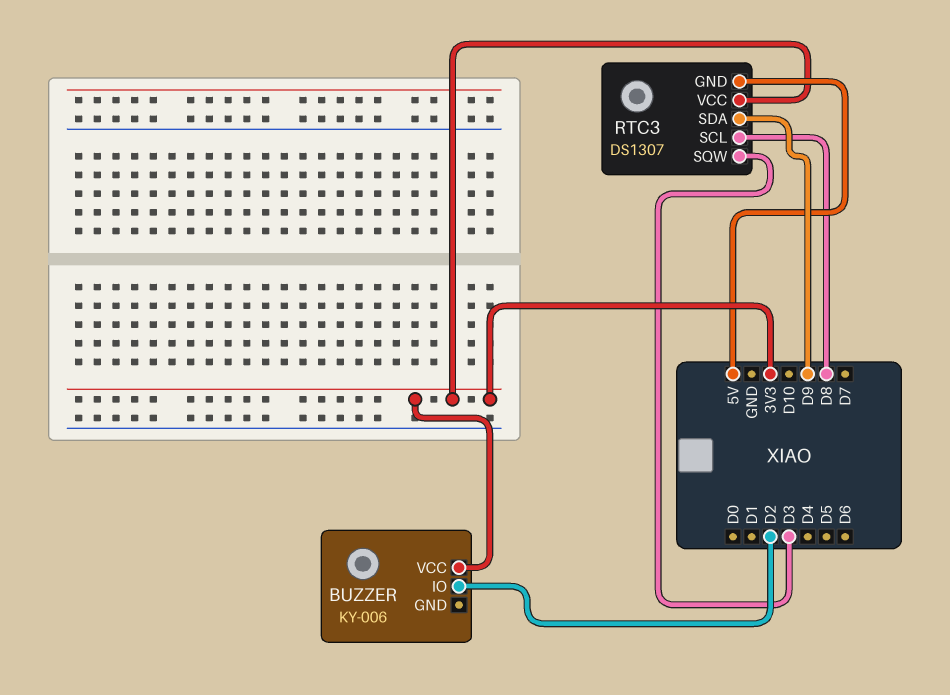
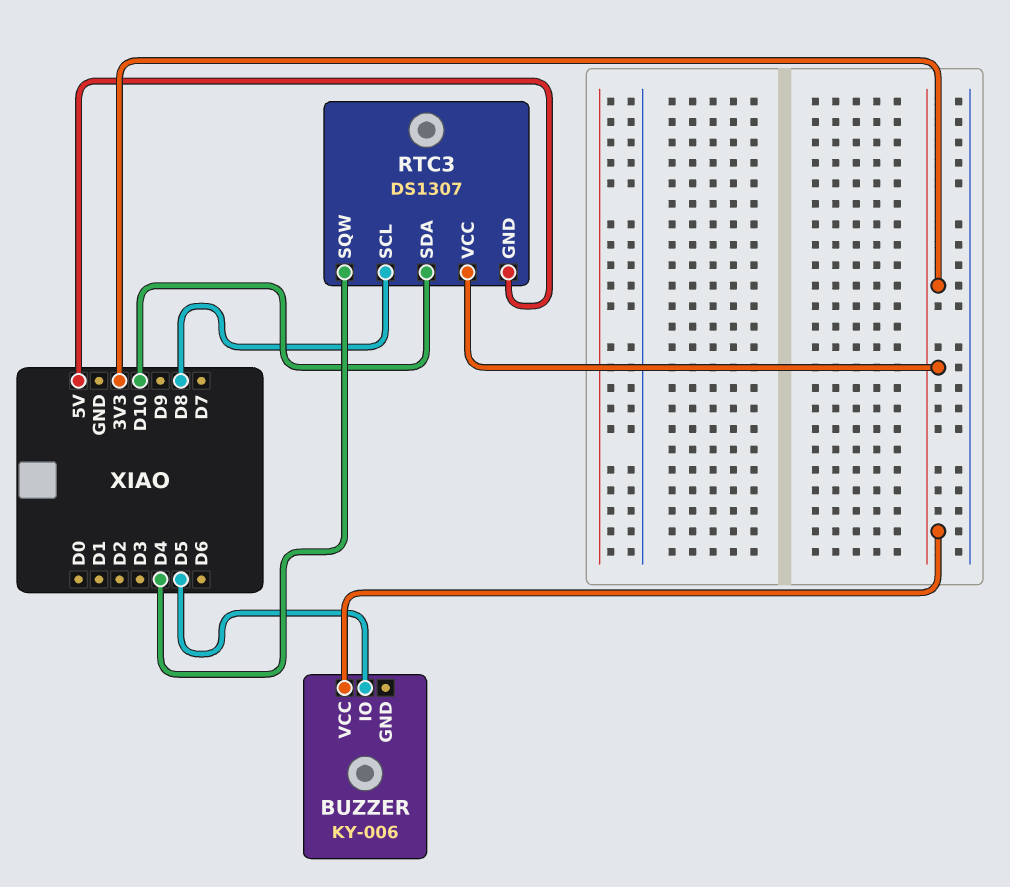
BUZZER pin IO: D2 -> D5
RTC3 pin SDA: D9 -> D10
RTC3 pin SQW: D3 -> D4

